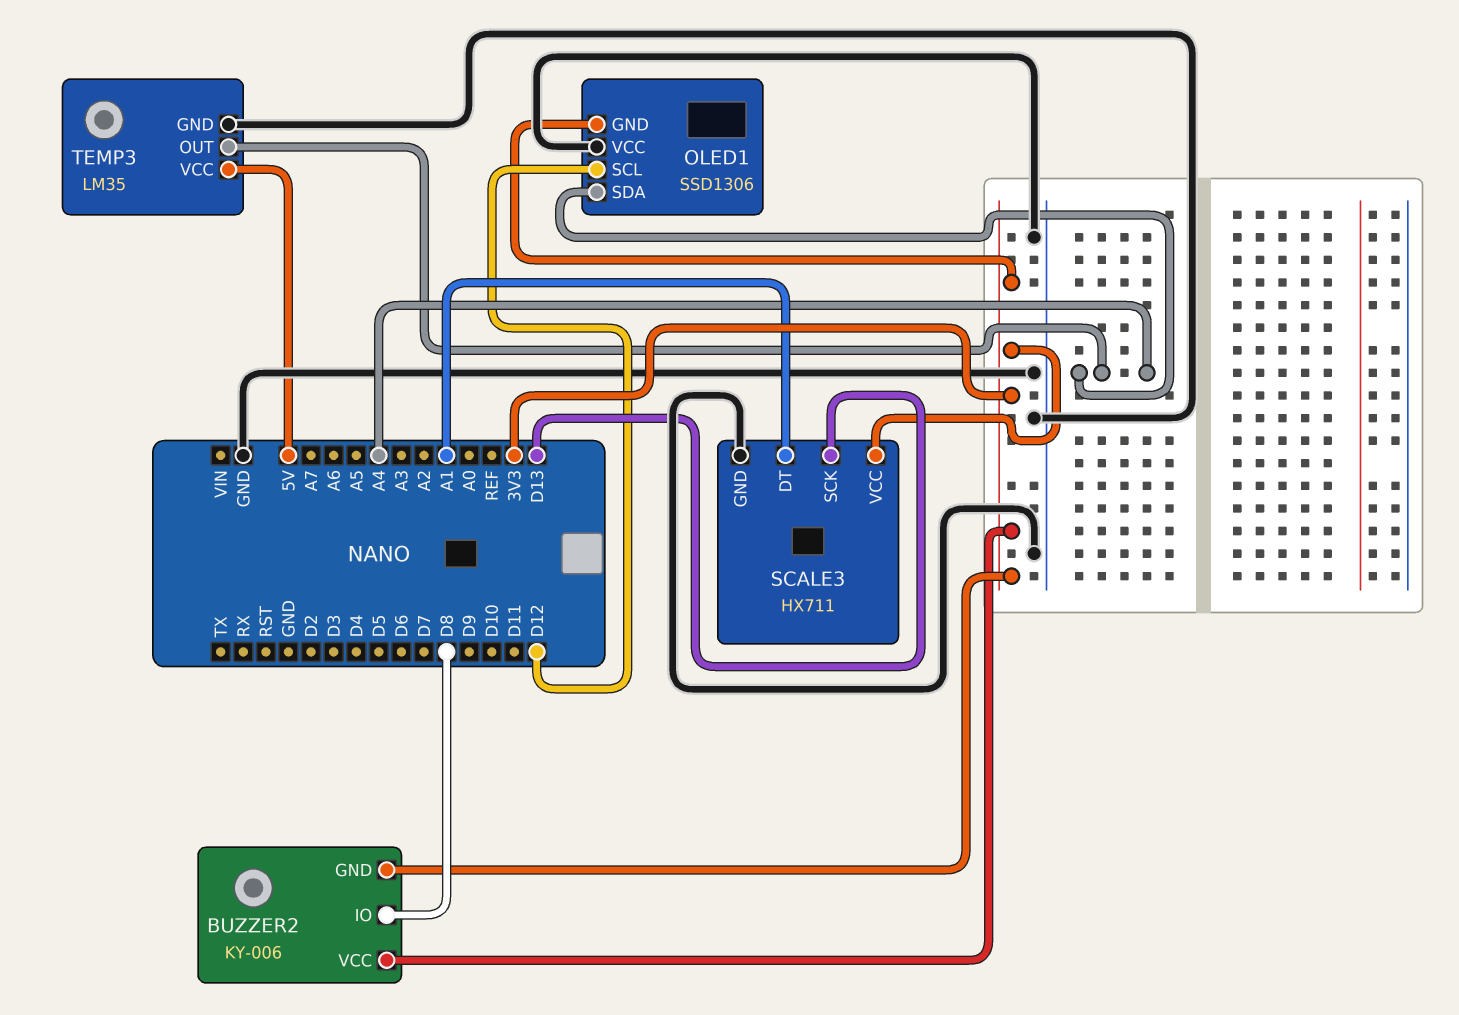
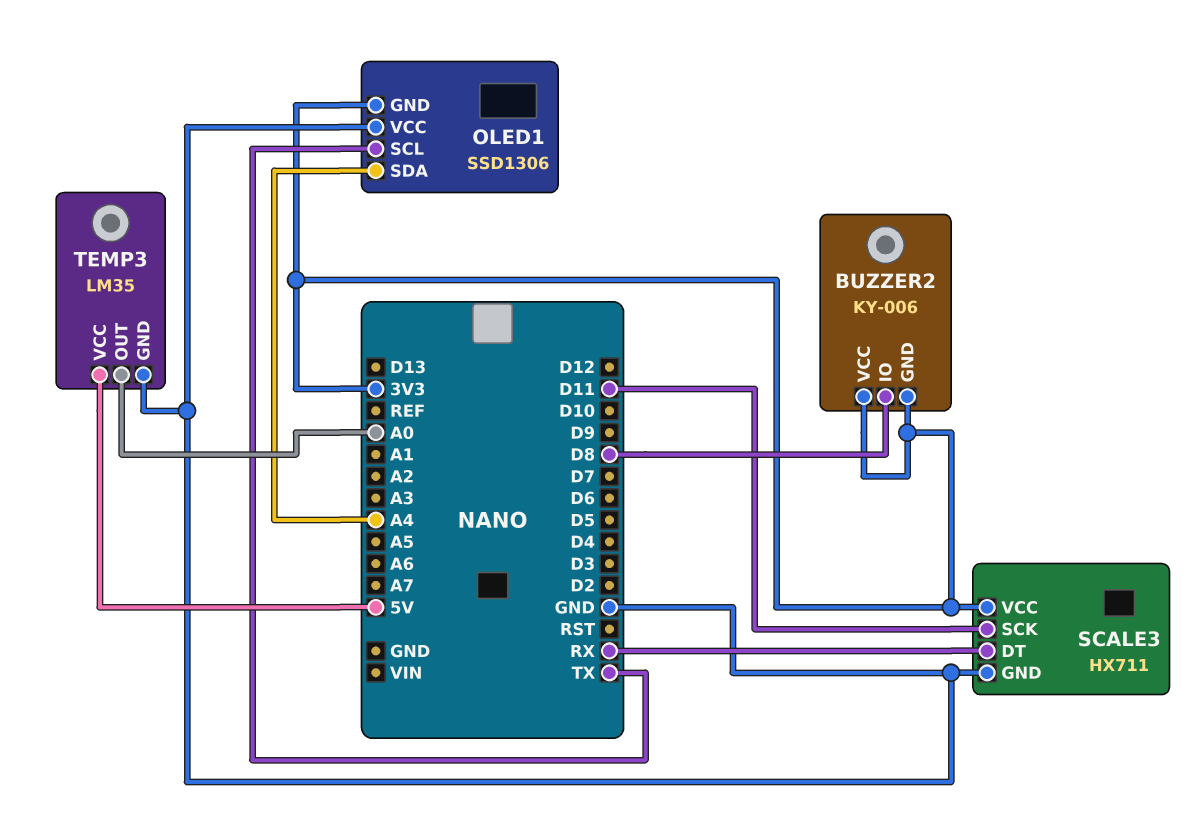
OLED1 pin SCL: D12 -> TX
SCALE3 pin DT: A1 -> RX
SCALE3 pin SCK: D13 -> D11
TEMP3 pin OUT: A4 -> A0

